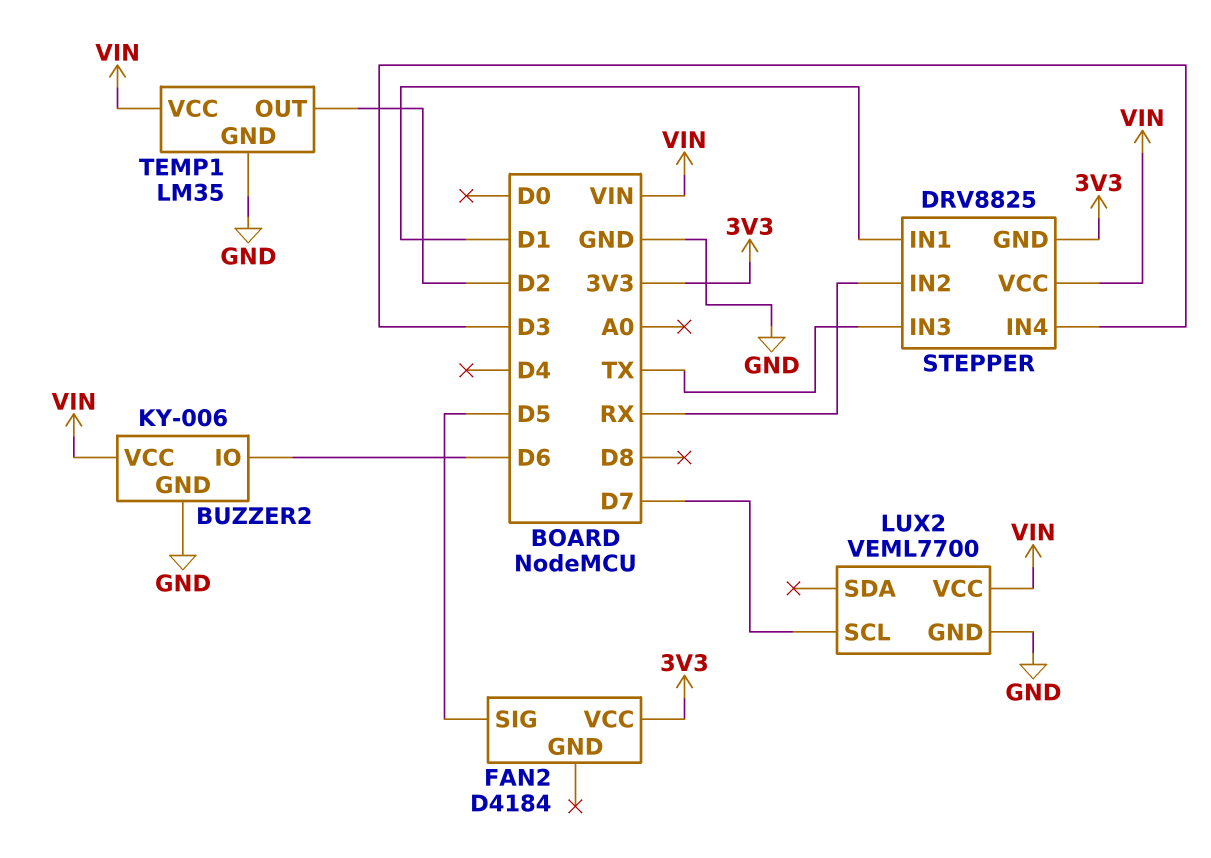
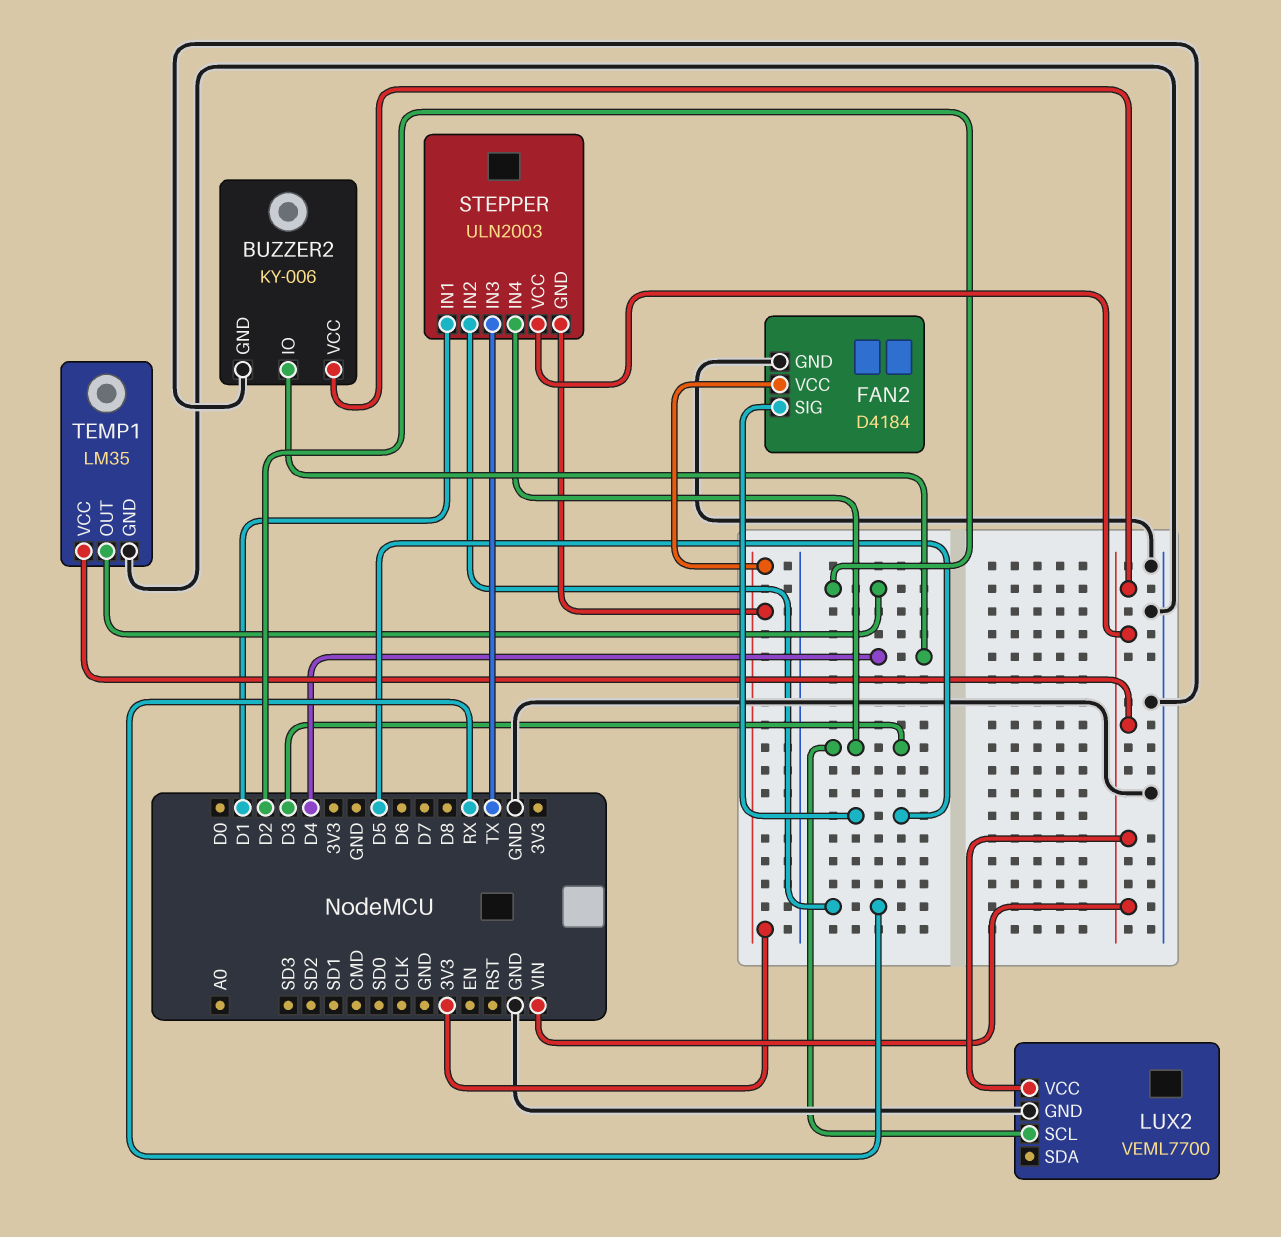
BUZZER2 pin IO: D6 -> D4
FAN2 pin GND: none -> GND
LUX2 pin SCL: D7 -> D3
STEPPER: DRV8825 -> ULN2003

